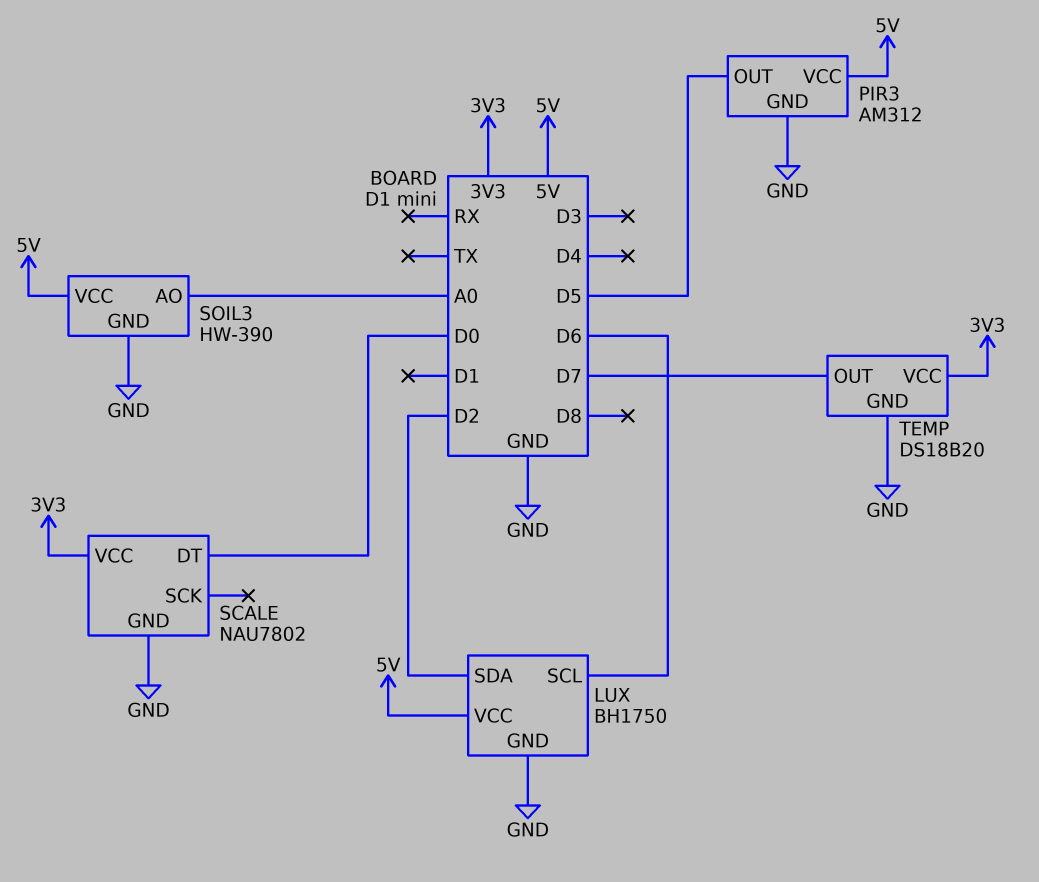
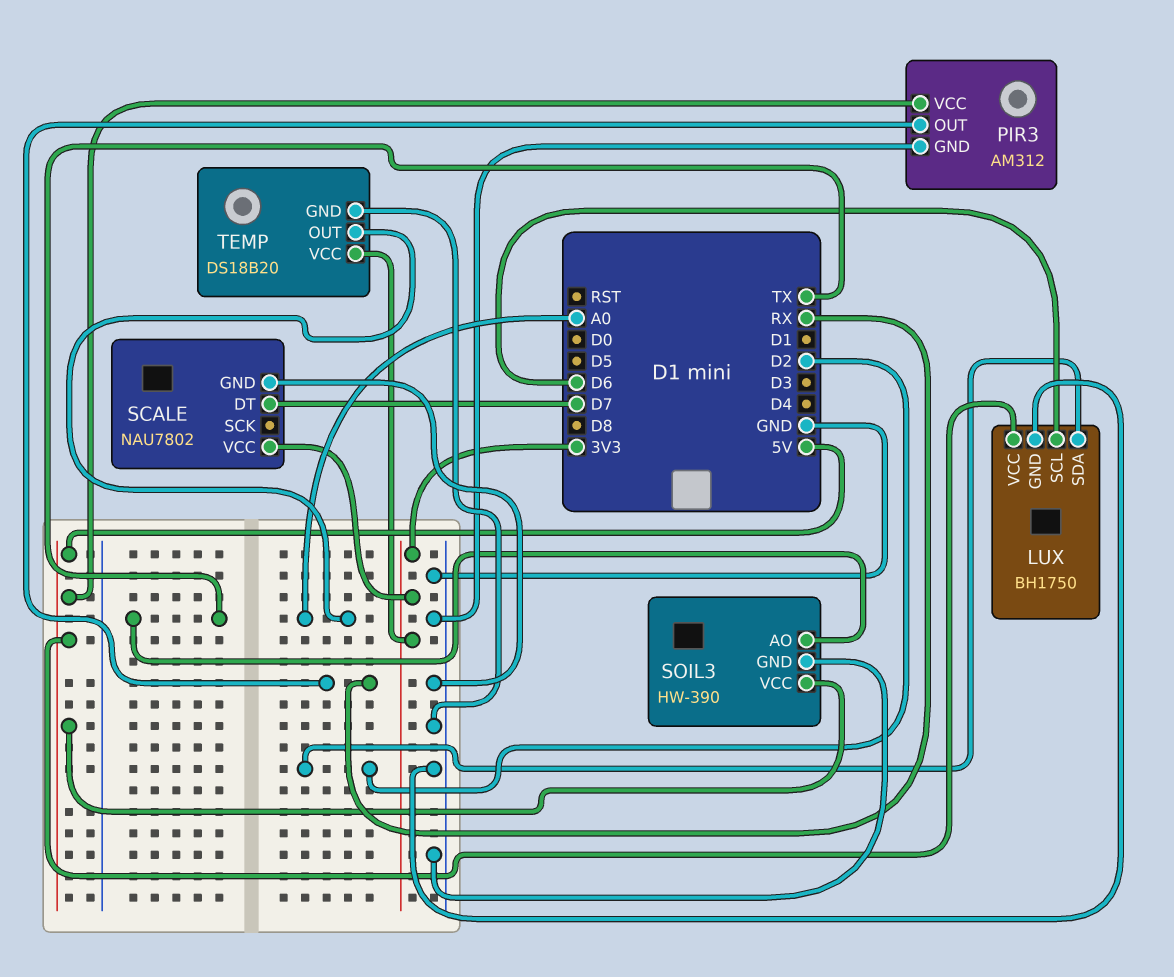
PIR3 pin OUT: D5 -> RX
SCALE pin DT: D0 -> D7
SOIL3 pin AO: A0 -> TX
TEMP pin OUT: D7 -> A0

